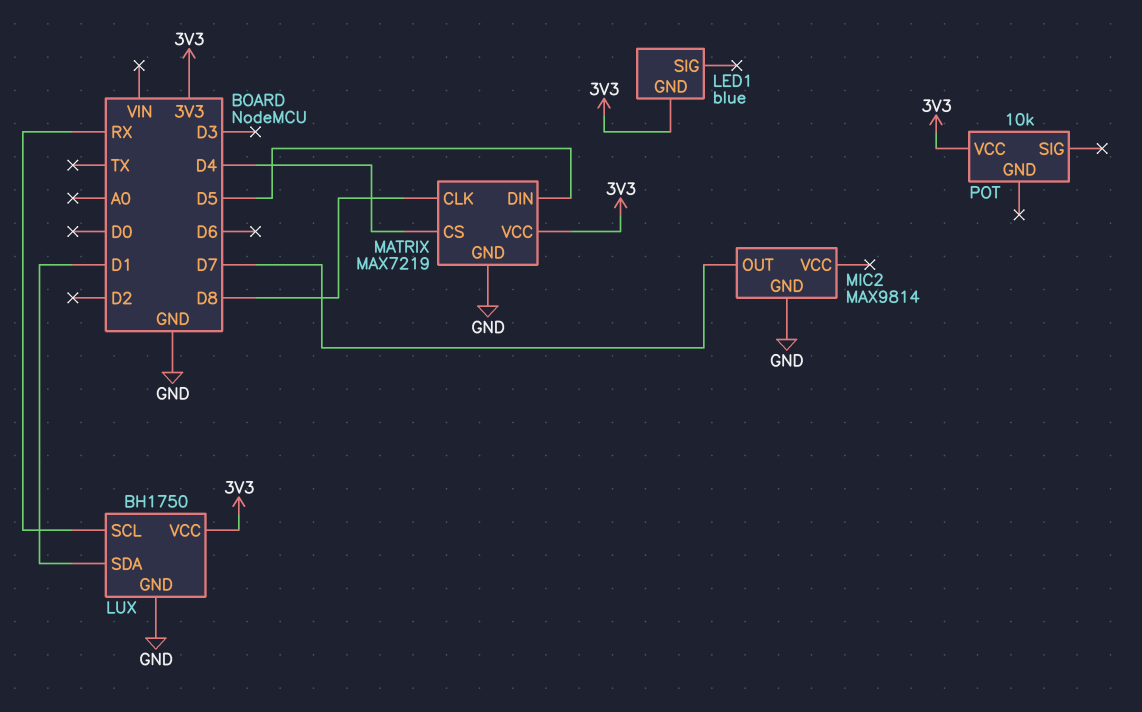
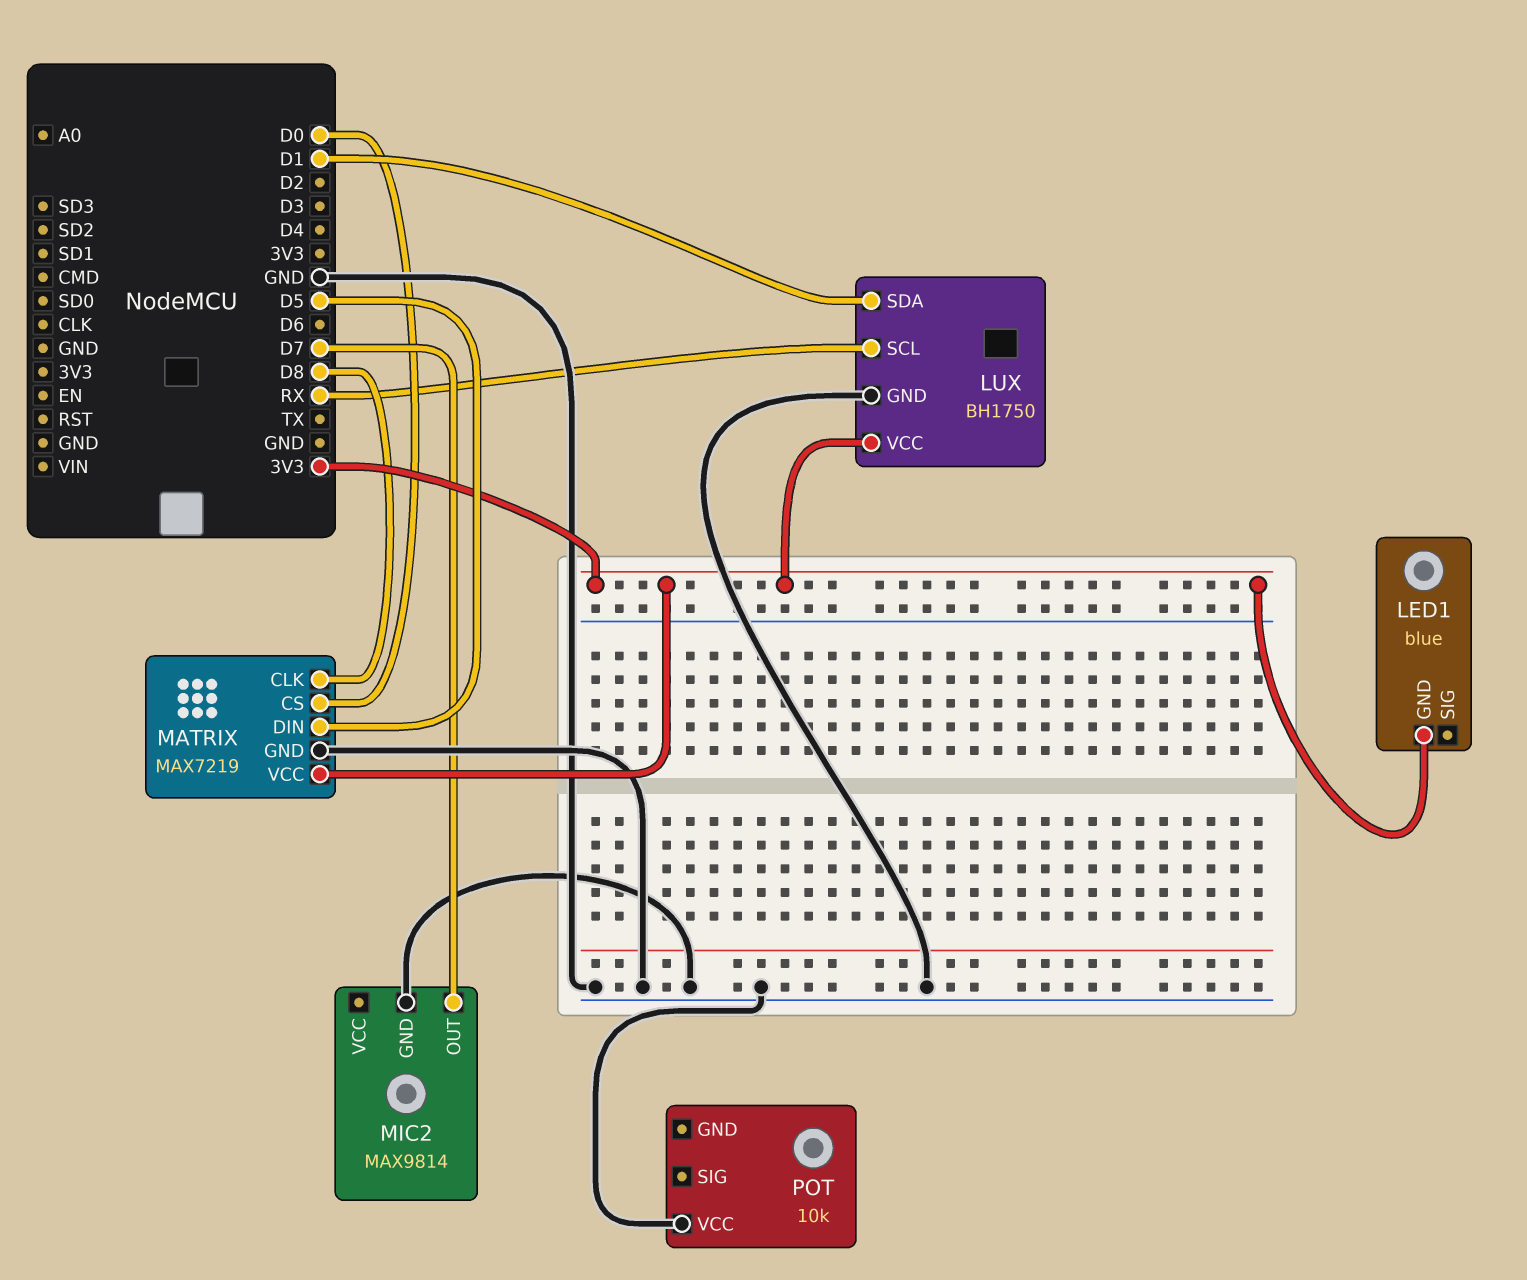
MATRIX pin CS: D4 -> D0
POT pin VCC: 3V3 -> GND

